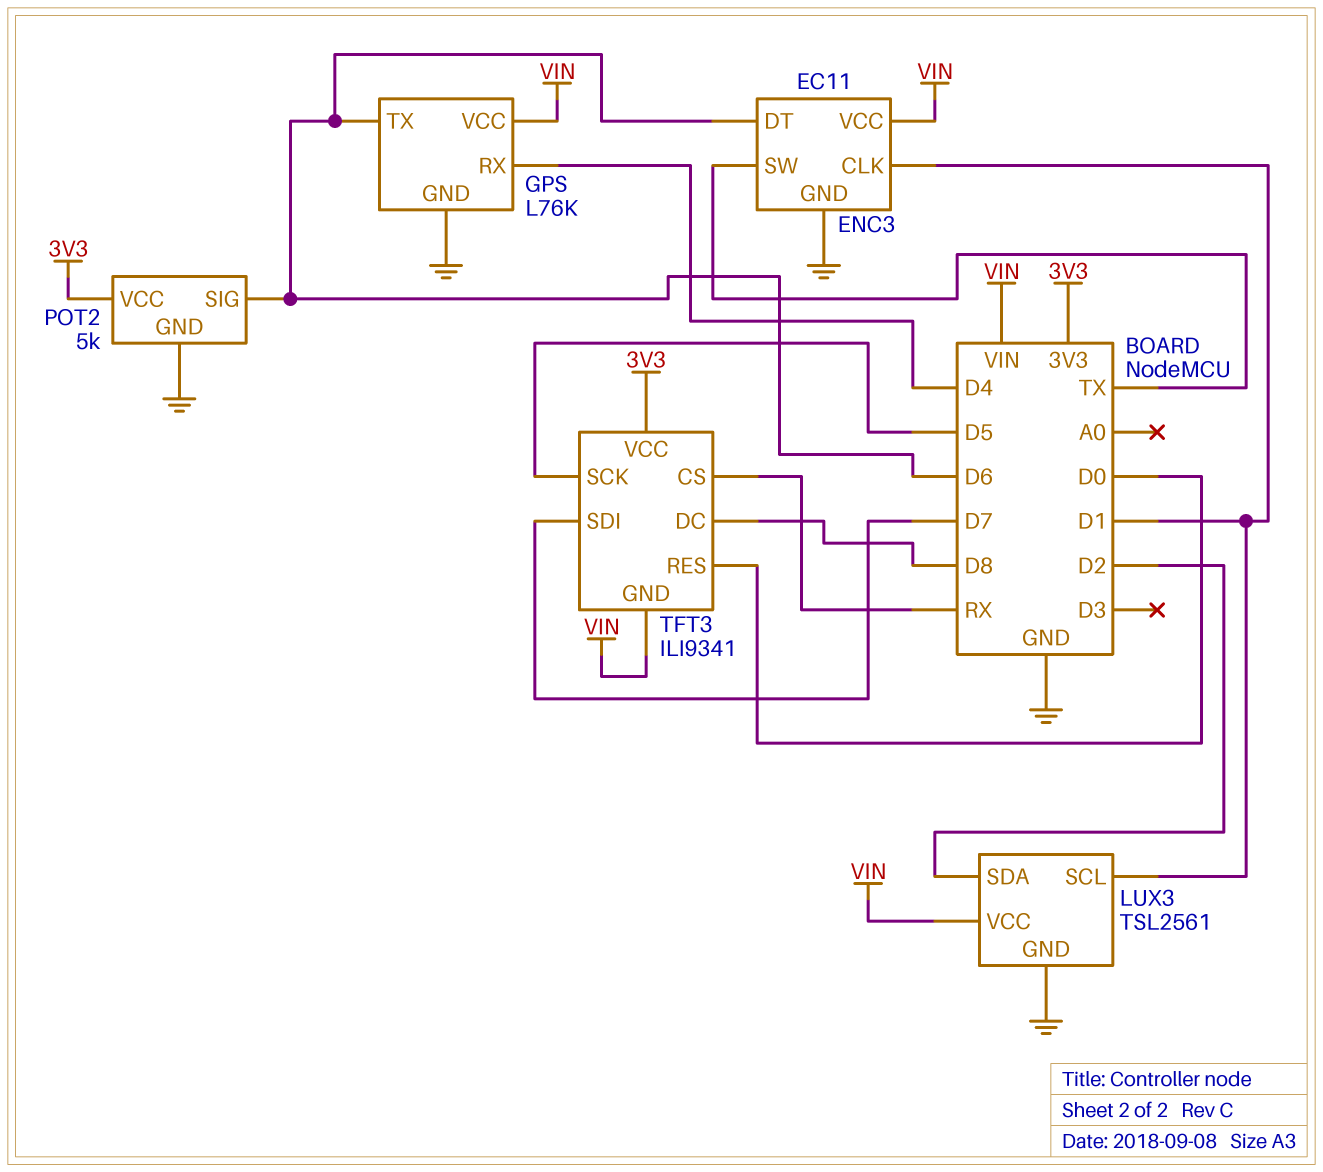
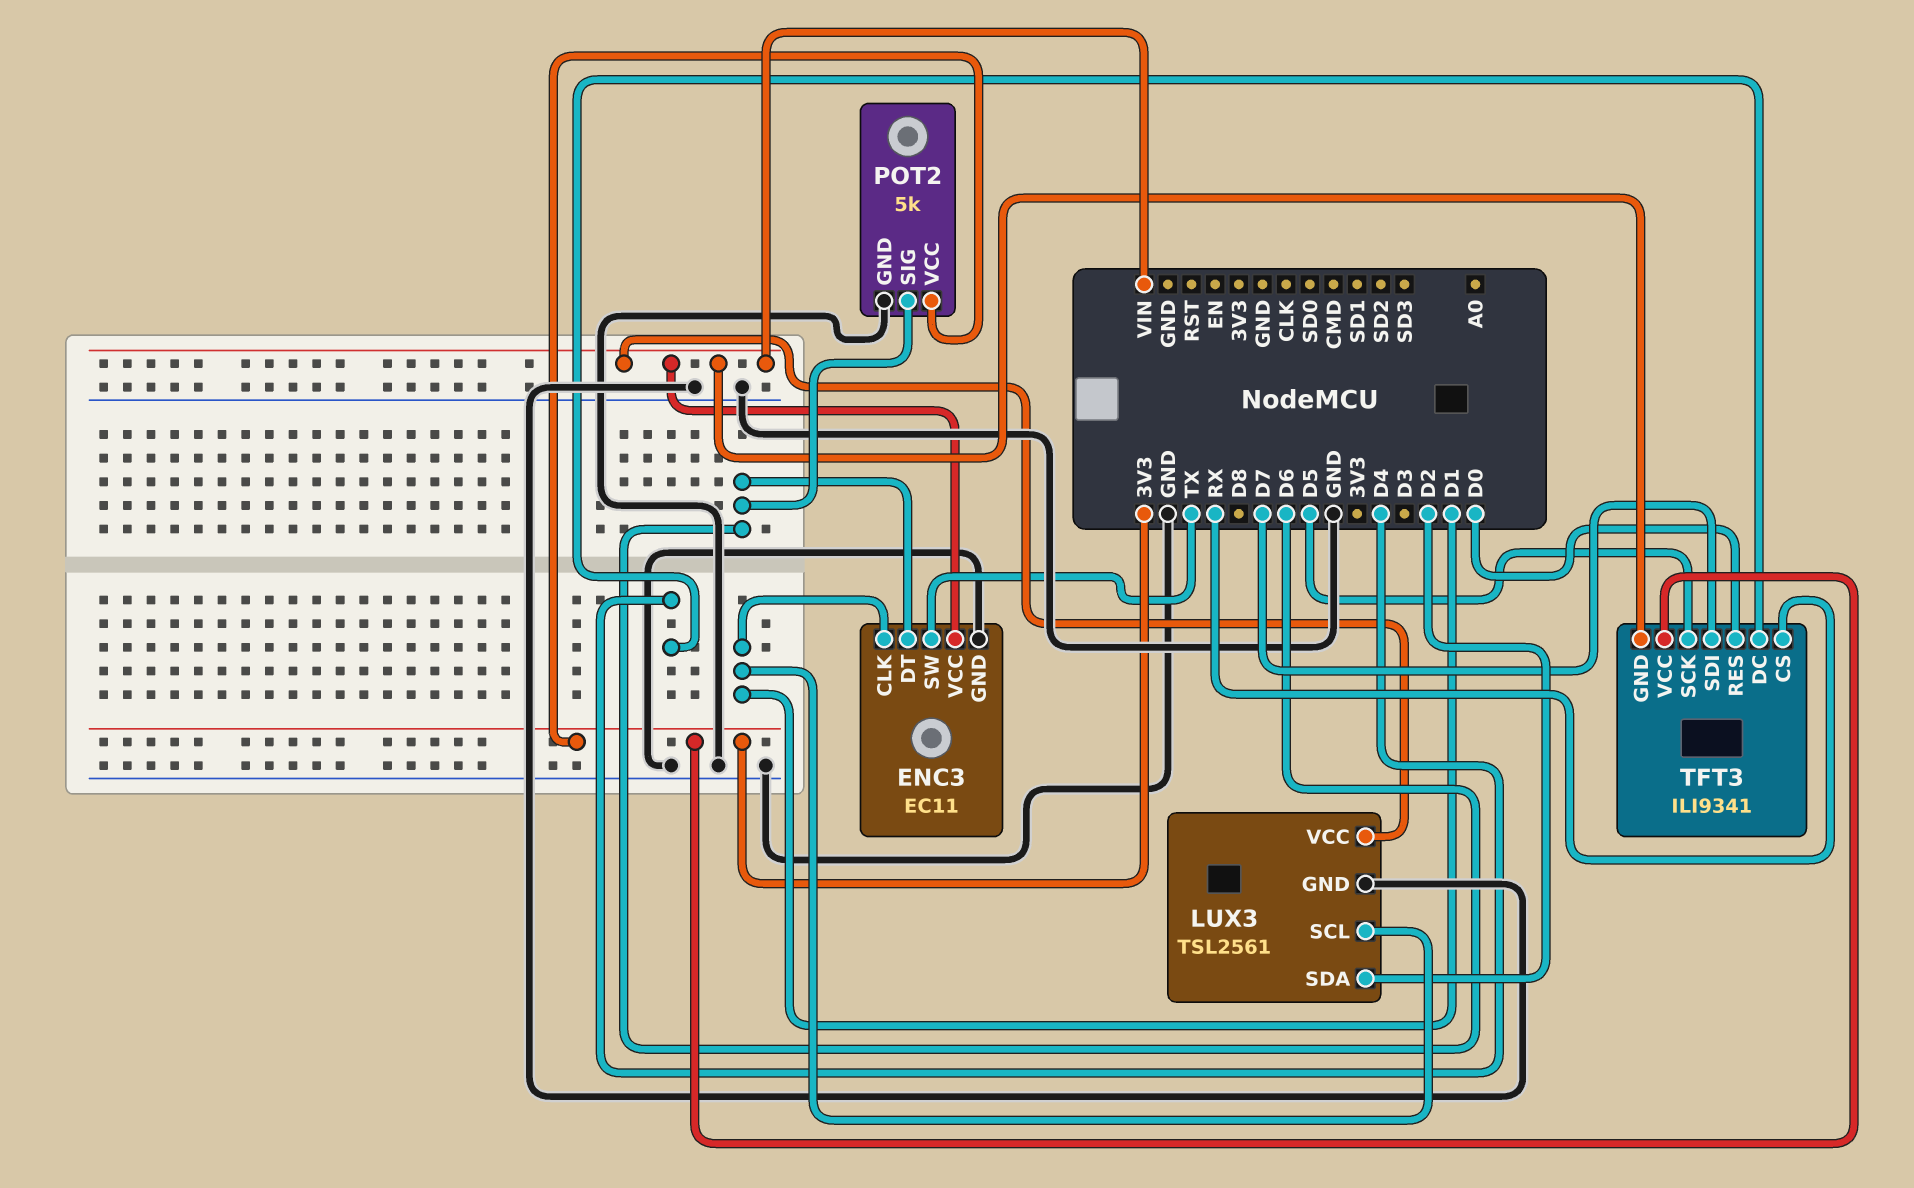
GPS: L76K -> none
GPS pin GND: GND -> none
GPS pin RX: D4 -> none
GPS pin TX: D6 -> none
GPS pin VCC: VIN -> none
TFT3 pin DC: D8 -> D4

